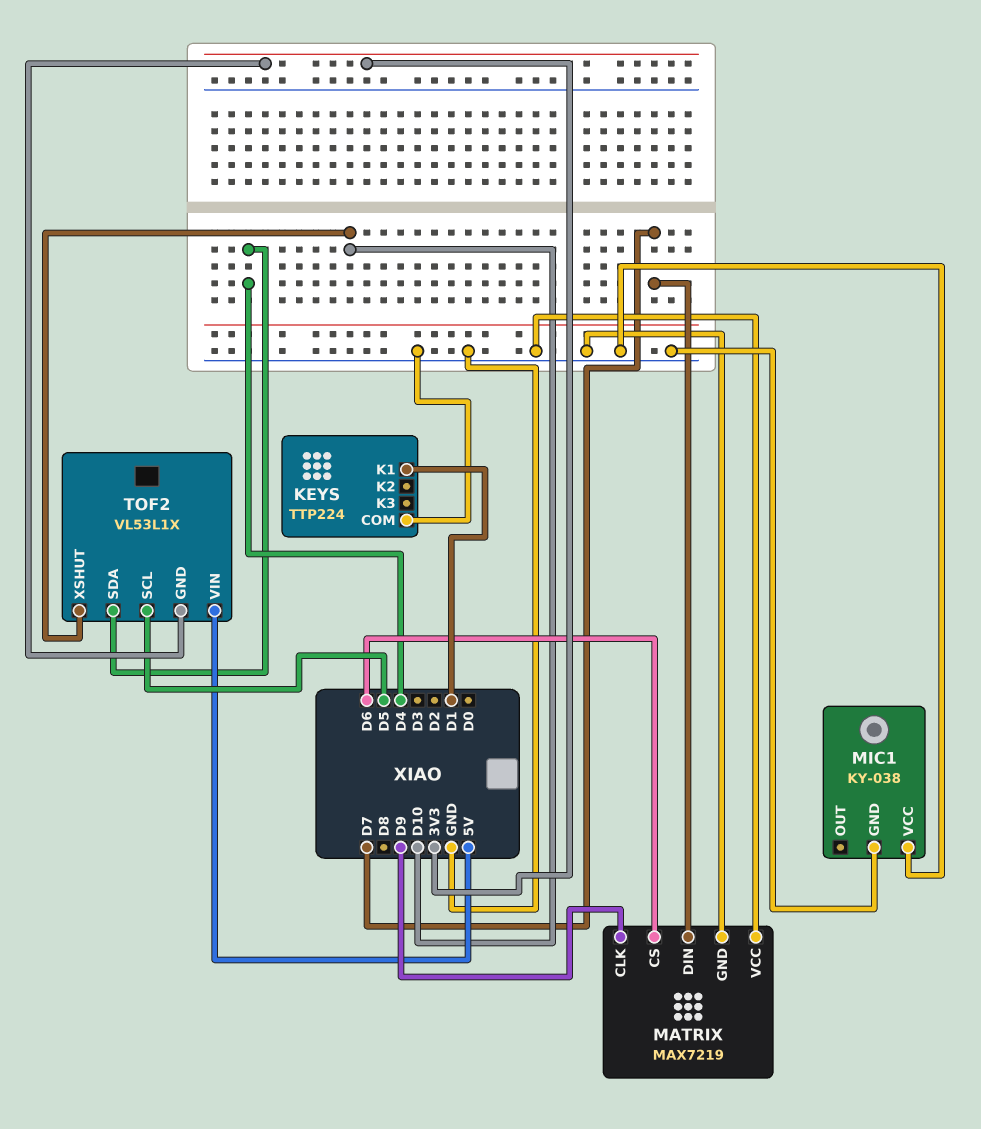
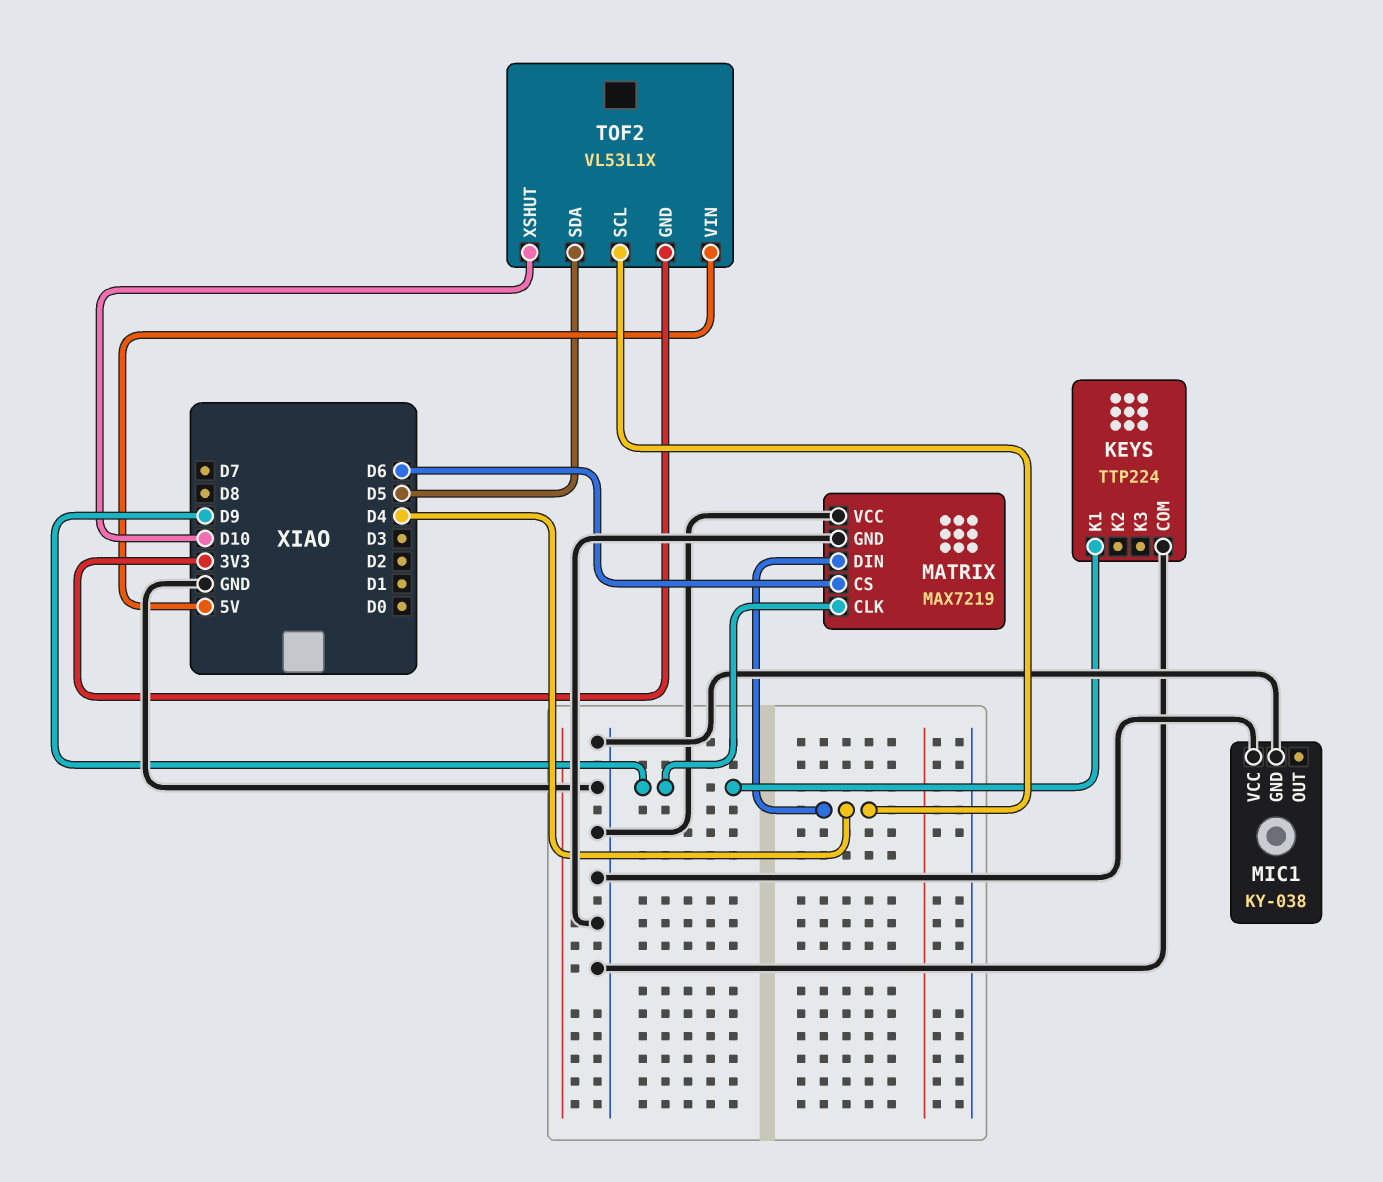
KEYS pin K1: D1 -> D9
MATRIX pin DIN: D7 -> D4
TOF2 pin SCL: D5 -> D4
TOF2 pin SDA: D4 -> D5

